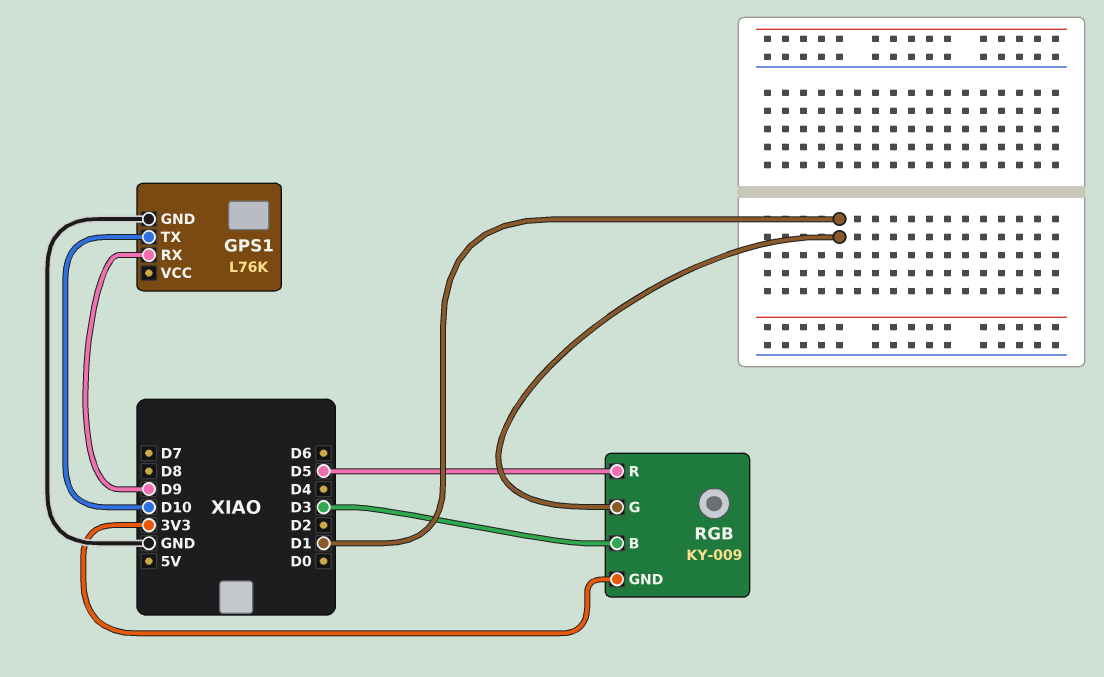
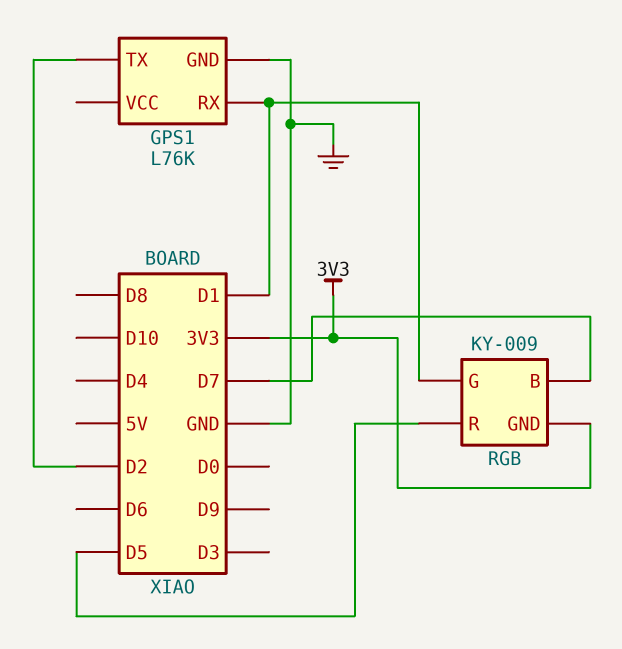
GPS1 pin RX: D9 -> D1
GPS1 pin TX: D10 -> D2
RGB pin B: D3 -> D7

